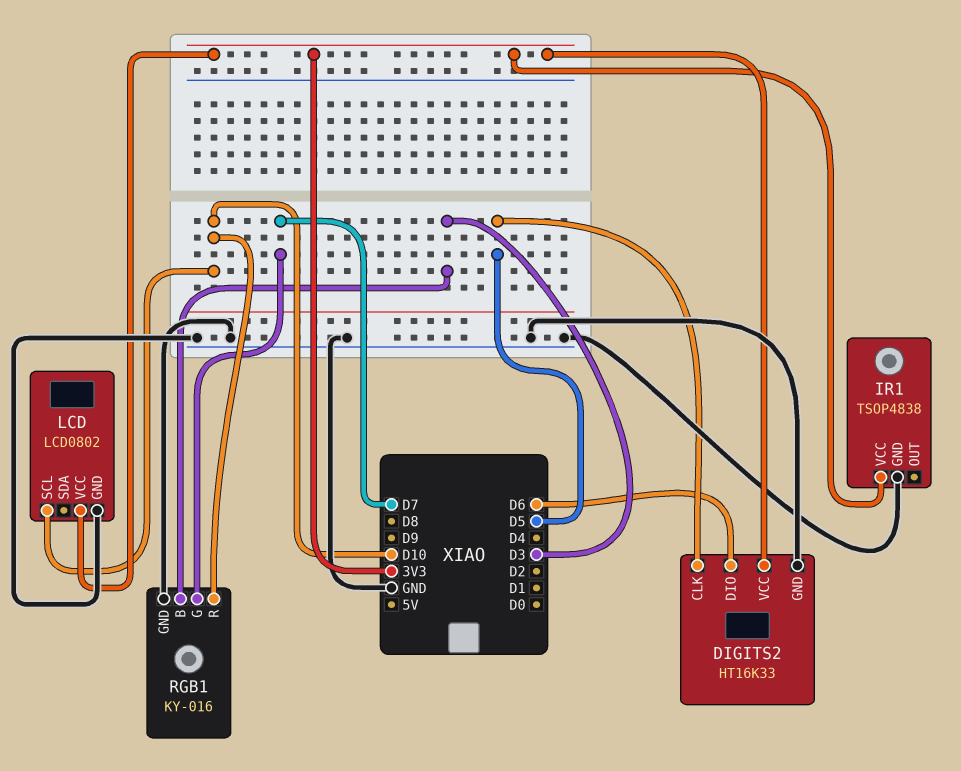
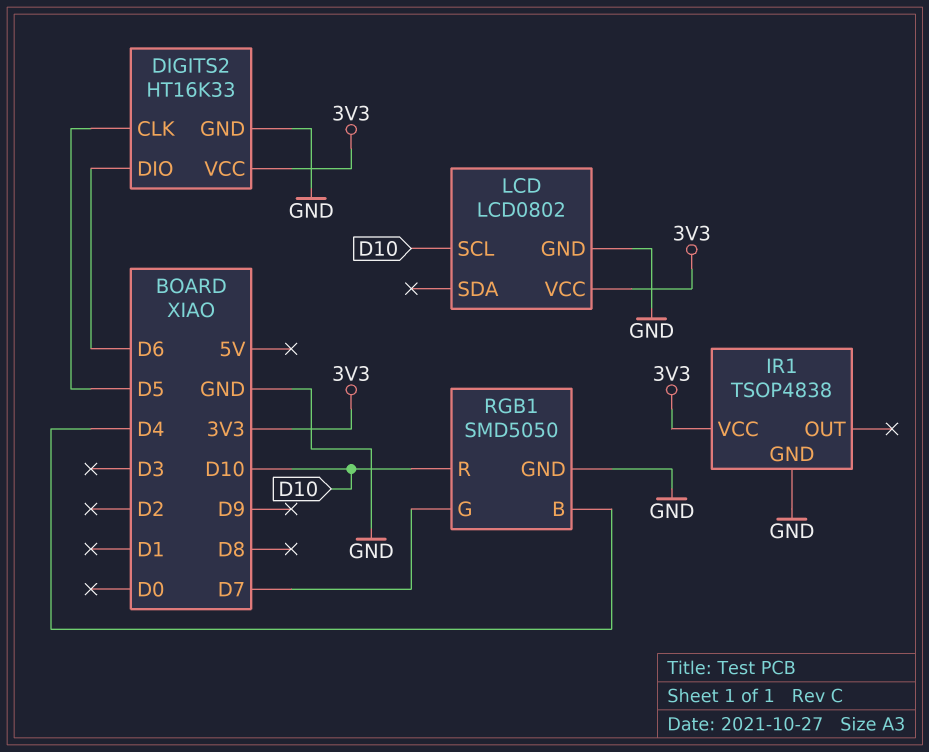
RGB1: KY-016 -> SMD5050
RGB1 pin B: D3 -> D4

